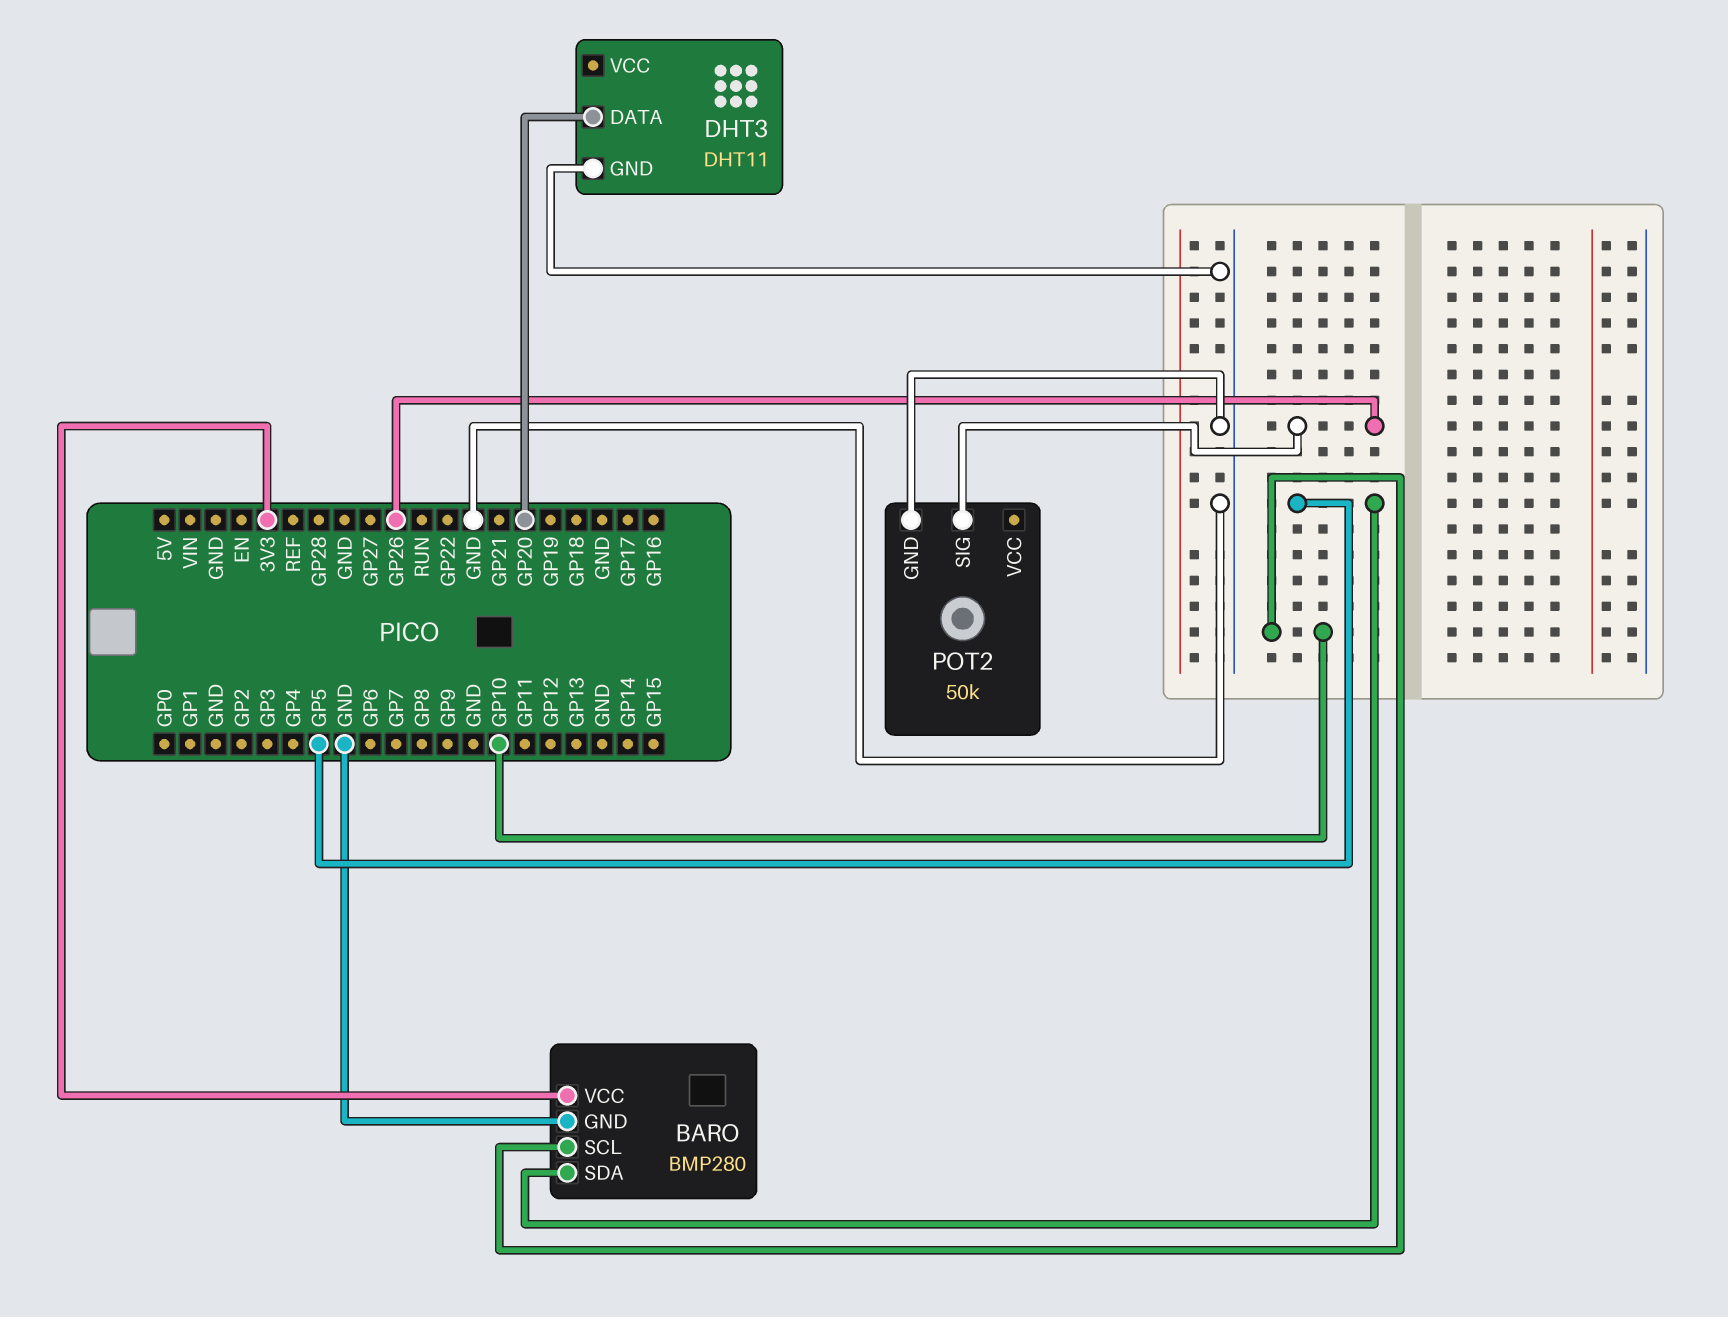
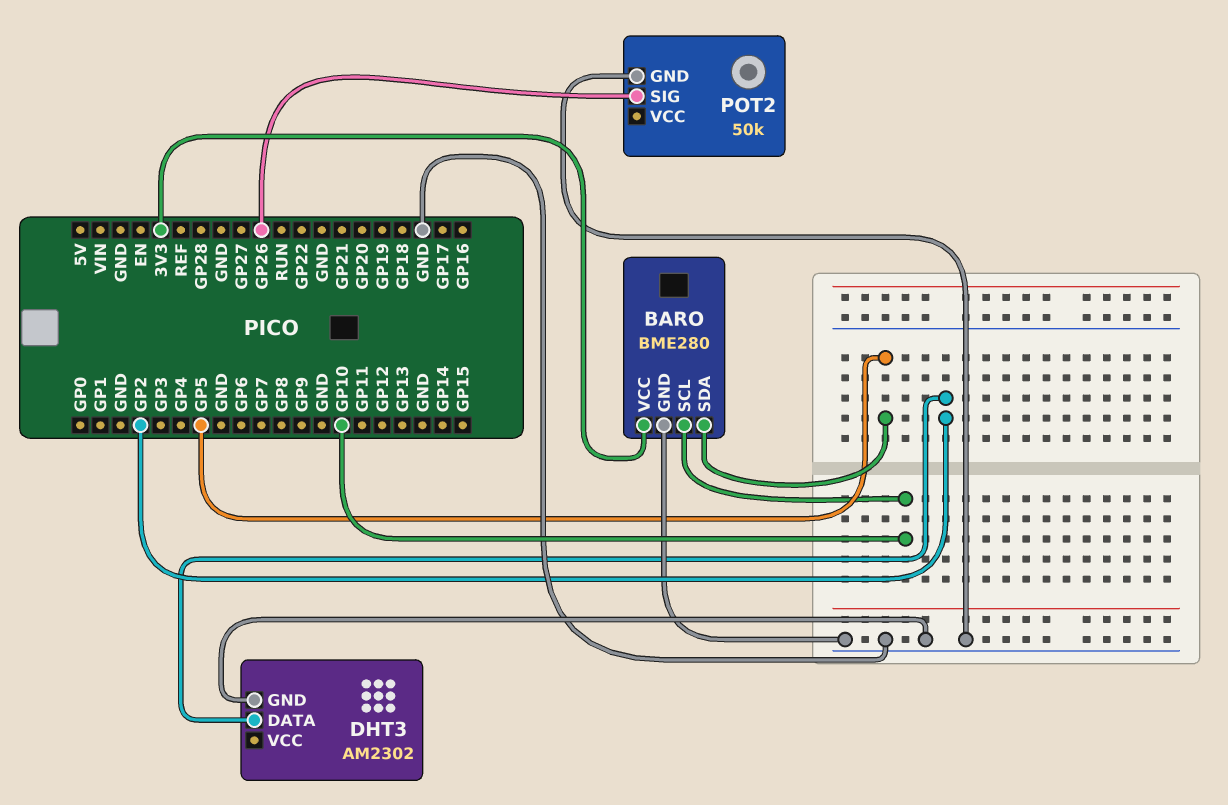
BARO: BMP280 -> BME280
DHT3: DHT11 -> AM2302
DHT3 pin DATA: GP20 -> GP2

